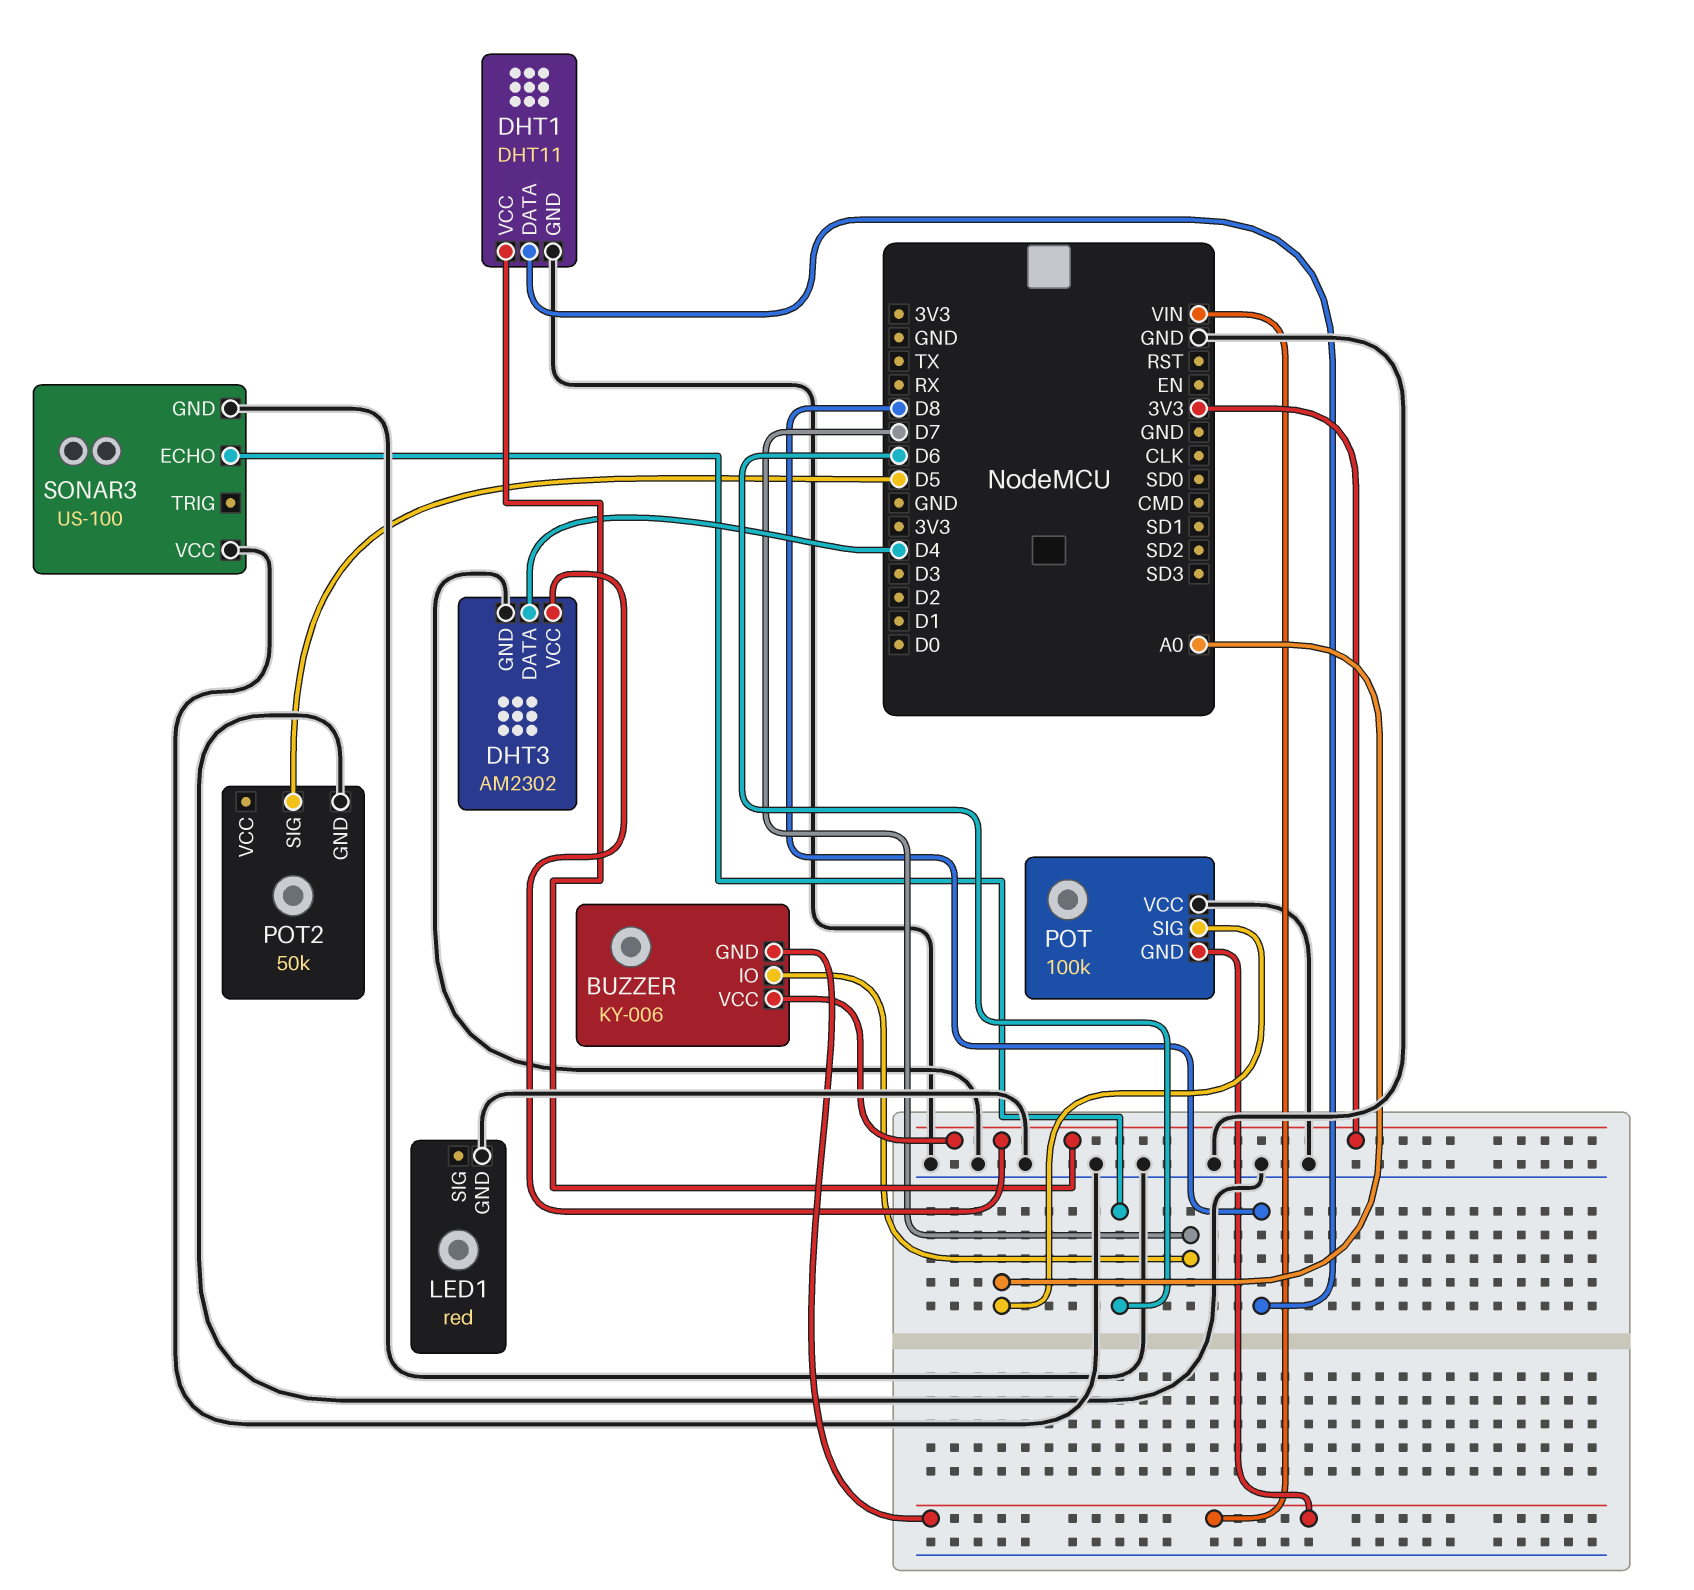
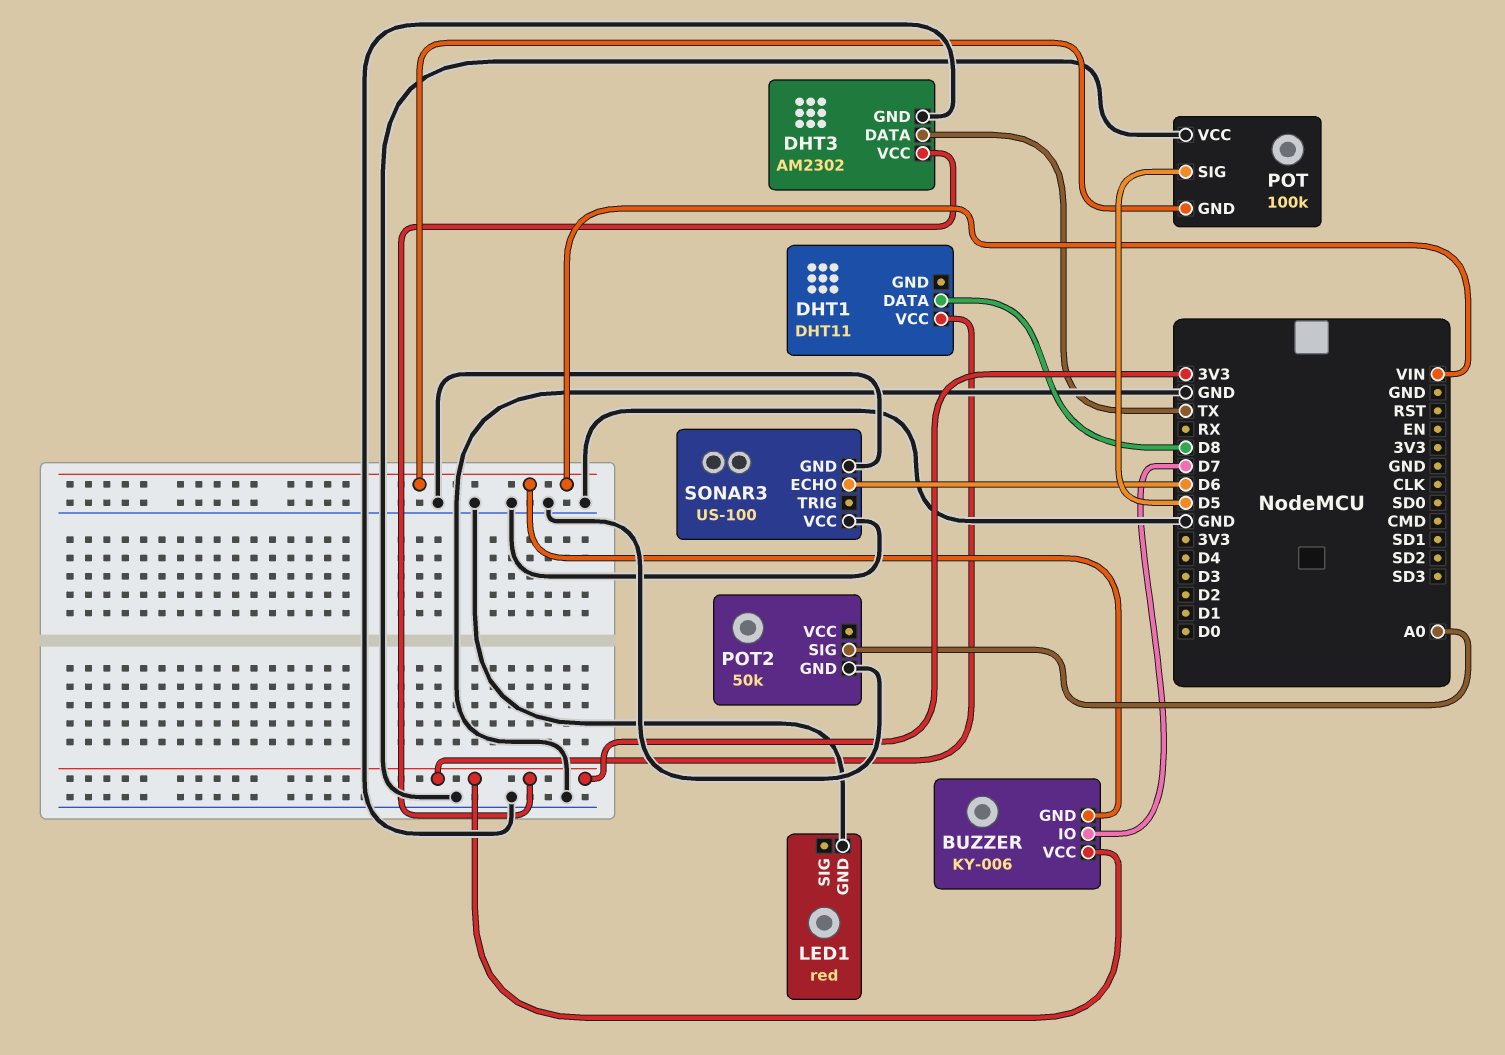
DHT1 pin GND: GND -> none
DHT3 pin DATA: D4 -> TX
POT pin SIG: A0 -> D5
POT2 pin SIG: D5 -> A0

